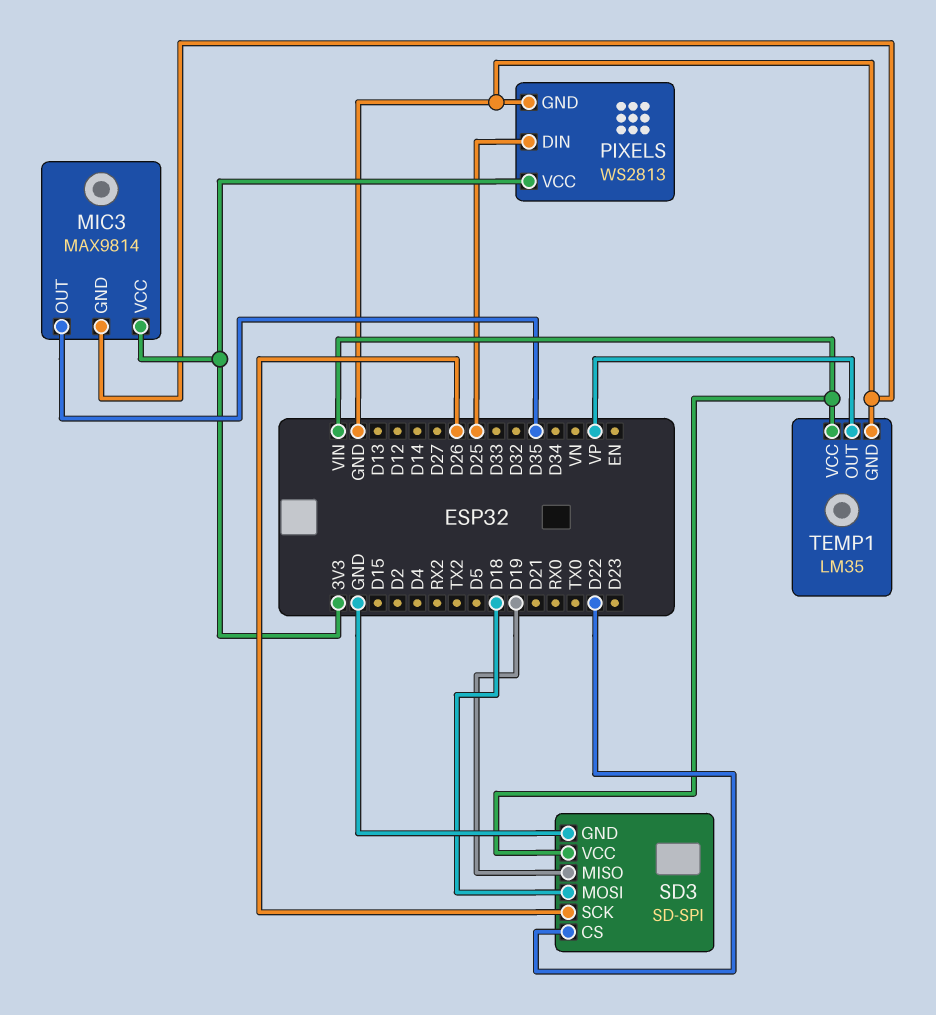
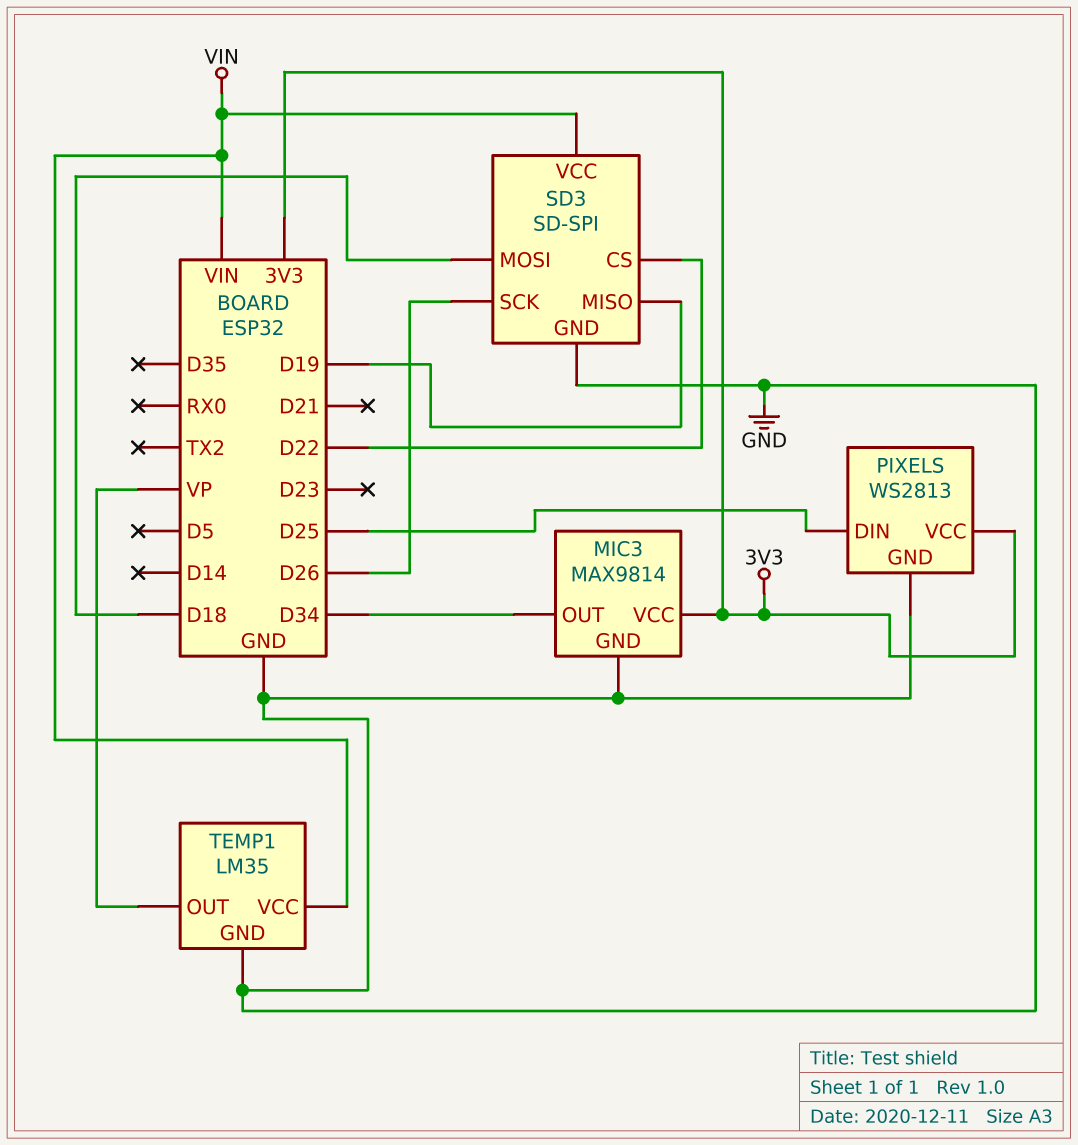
MIC3 pin OUT: D35 -> D34

